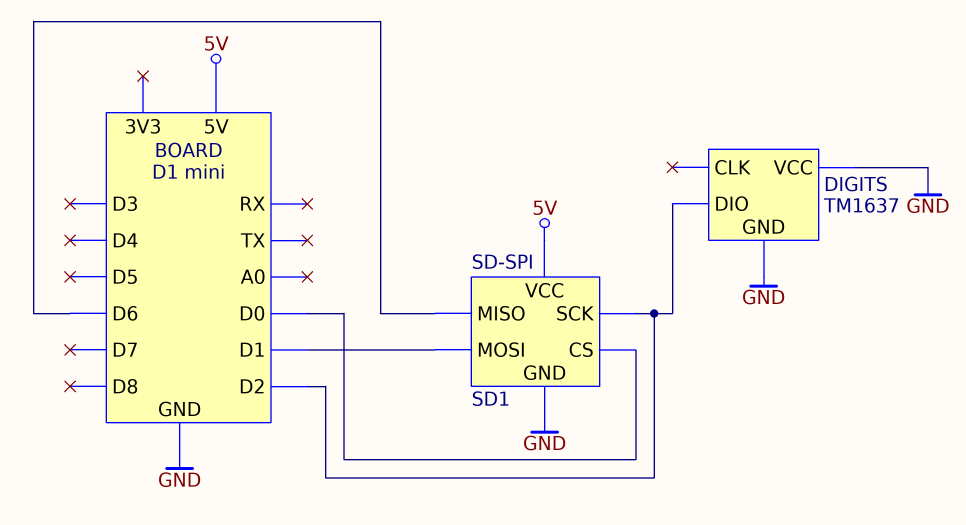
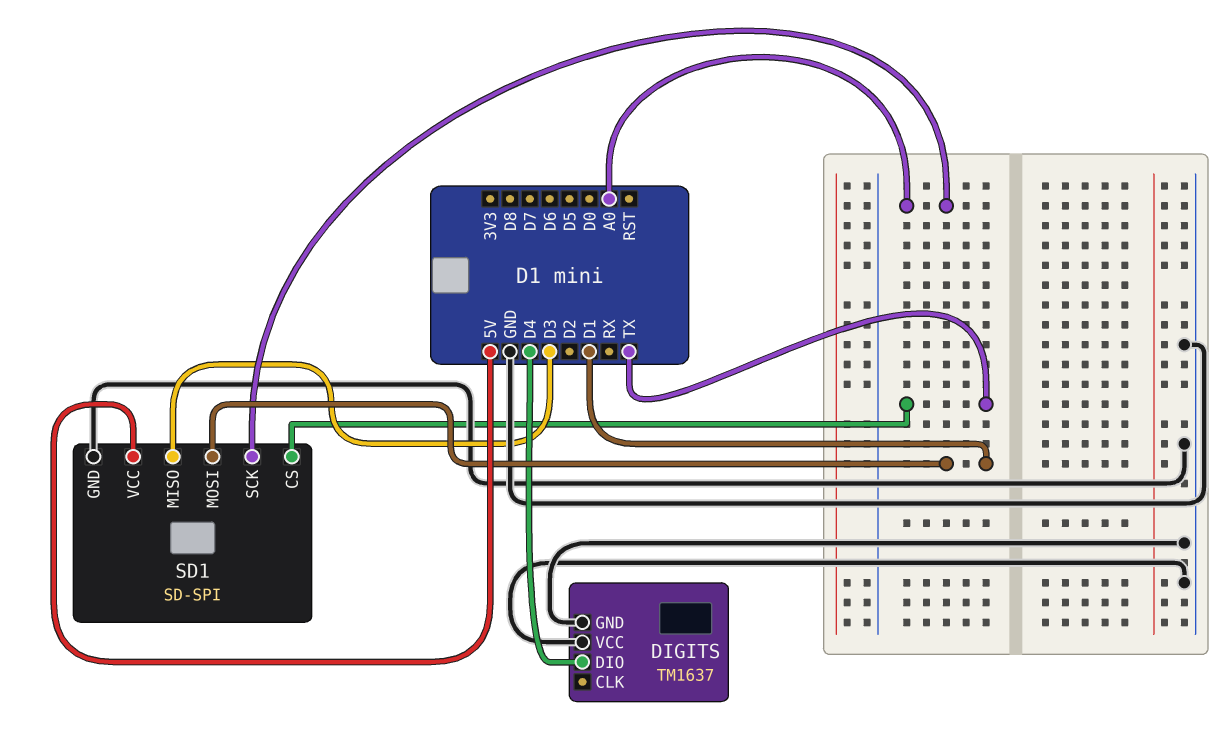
DIGITS pin DIO: D2 -> D4
SD1 pin CS: D0 -> TX
SD1 pin MISO: D6 -> D3
SD1 pin SCK: D2 -> A0

